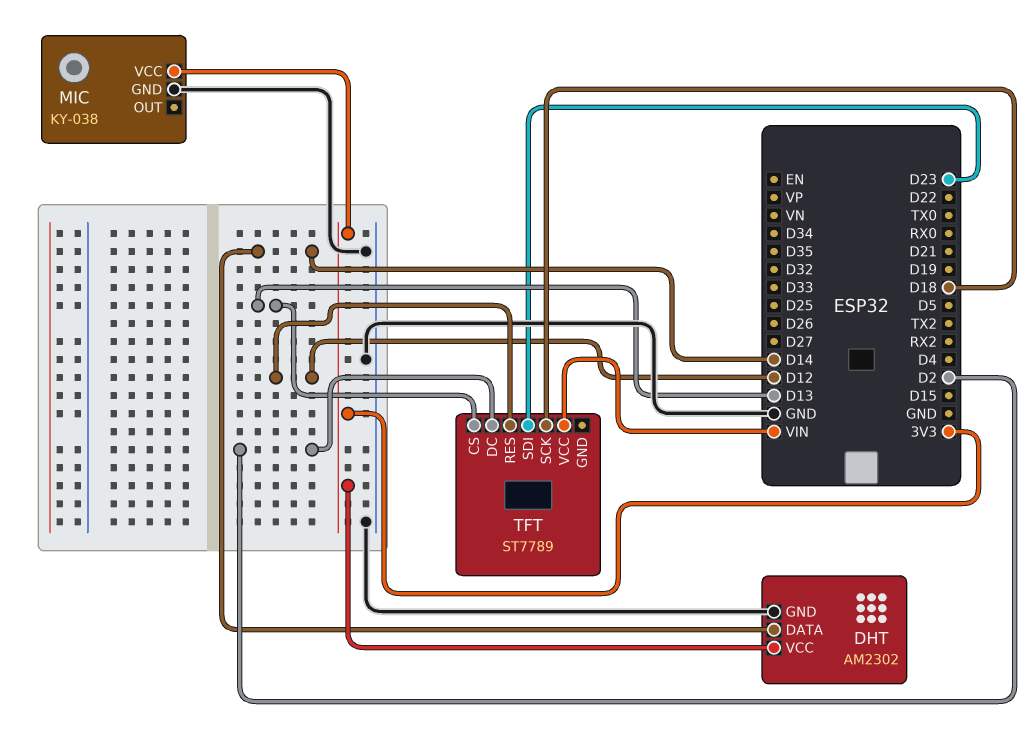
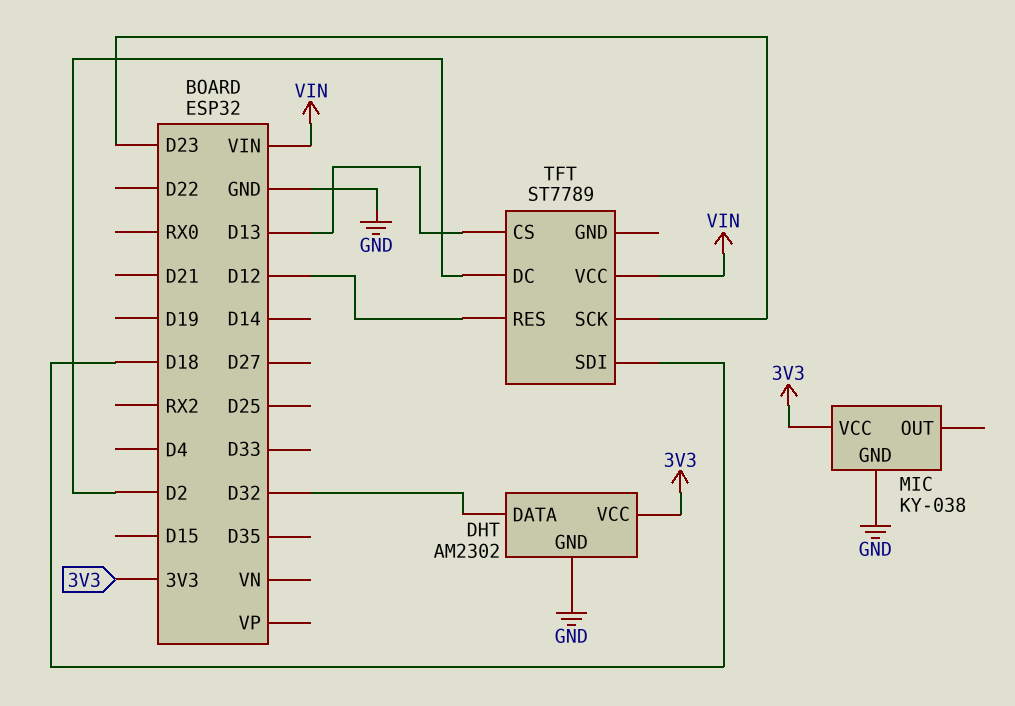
DHT pin DATA: D14 -> D32
TFT pin SCK: D18 -> D23
TFT pin SDI: D23 -> D18

